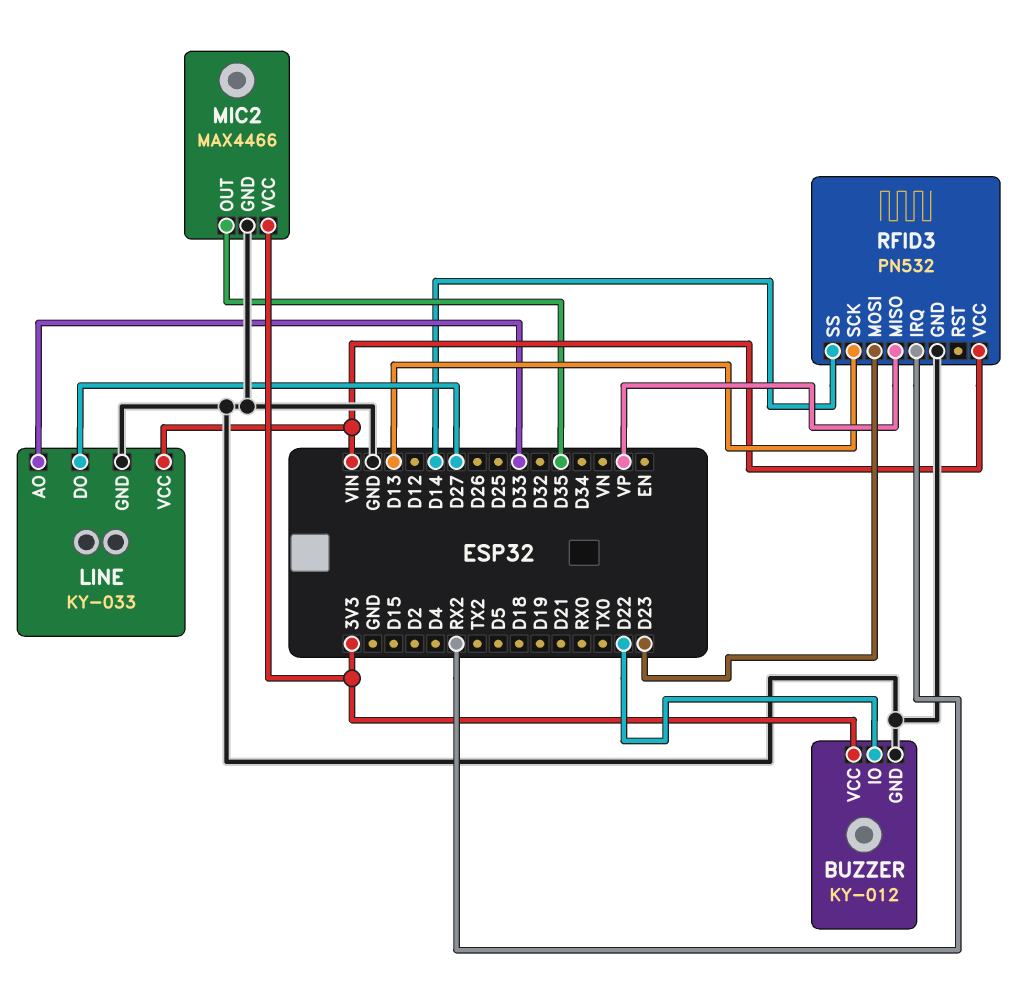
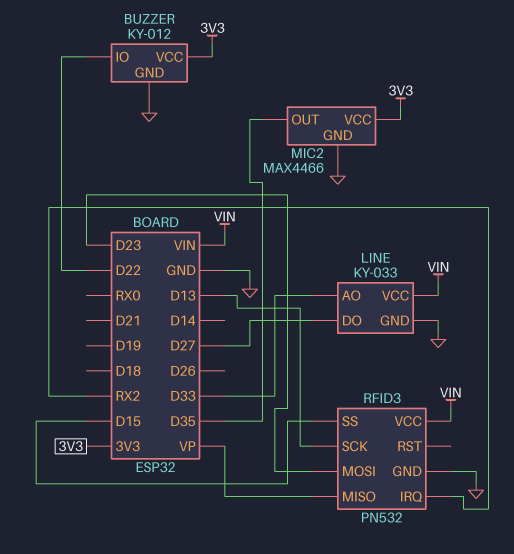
RFID3 pin SS: D14 -> D15

